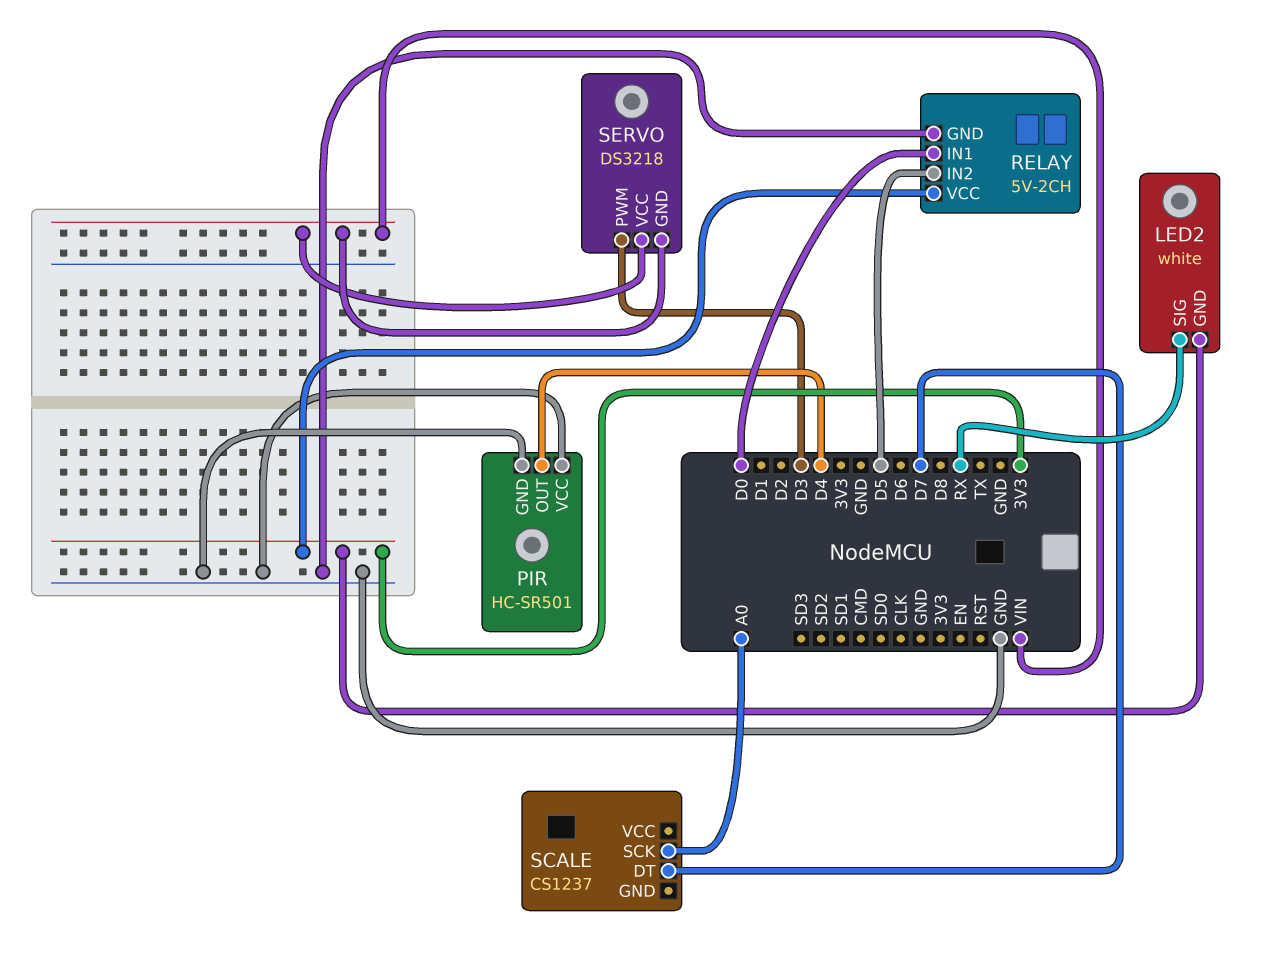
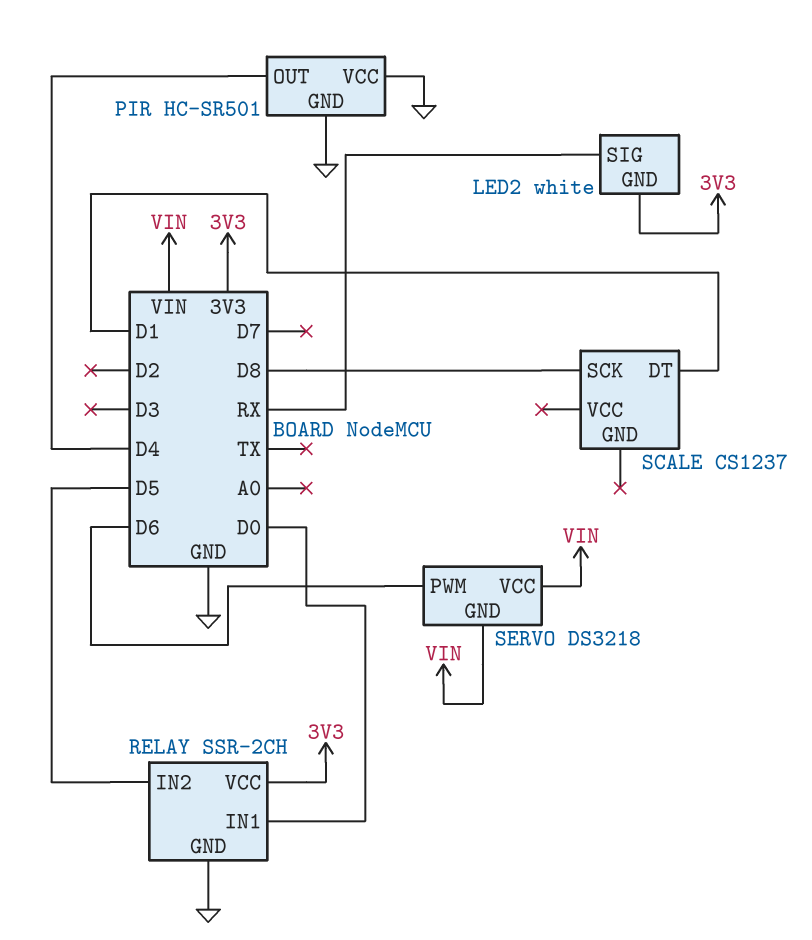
RELAY: 5V-2CH -> SSR-2CH
SCALE pin DT: D7 -> D1
SCALE pin SCK: A0 -> D8
SERVO pin PWM: D3 -> D6

